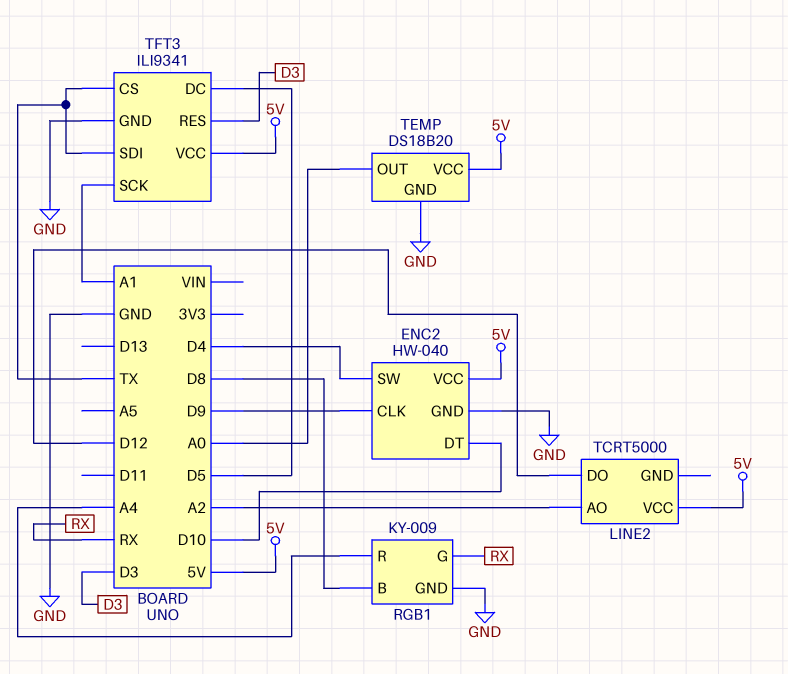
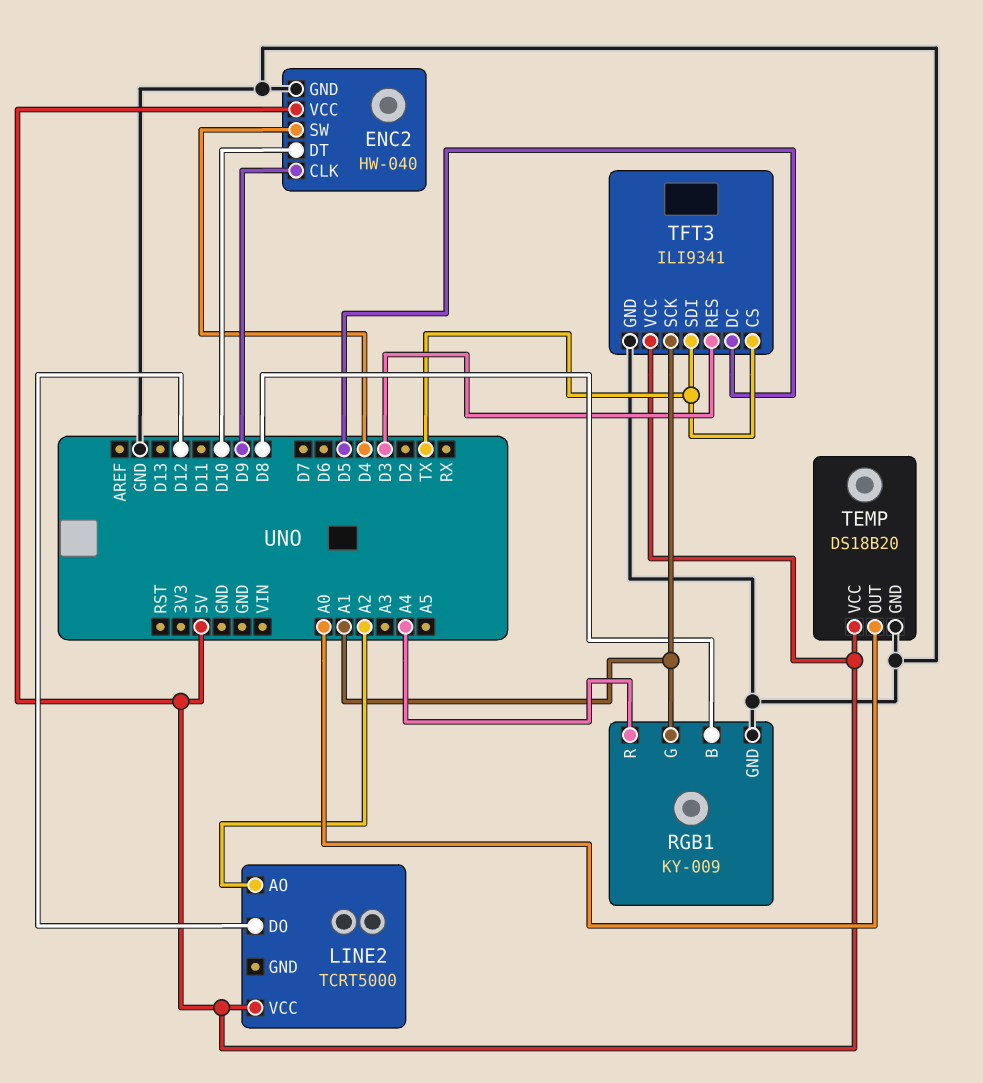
RGB1 pin G: RX -> A1

